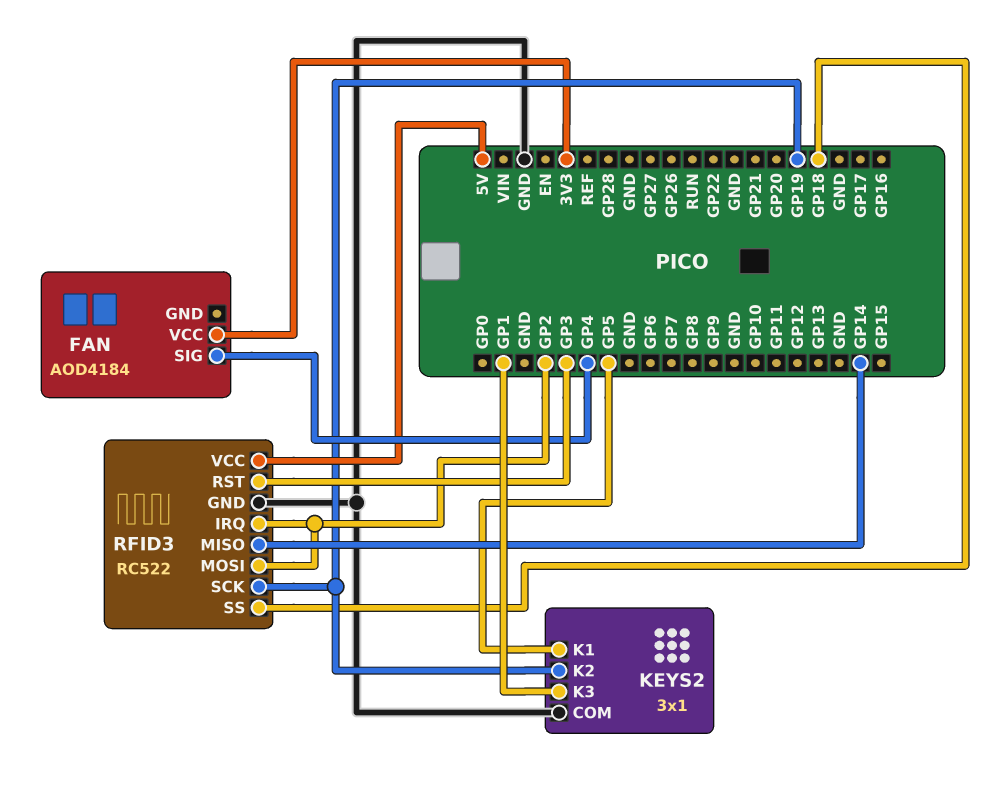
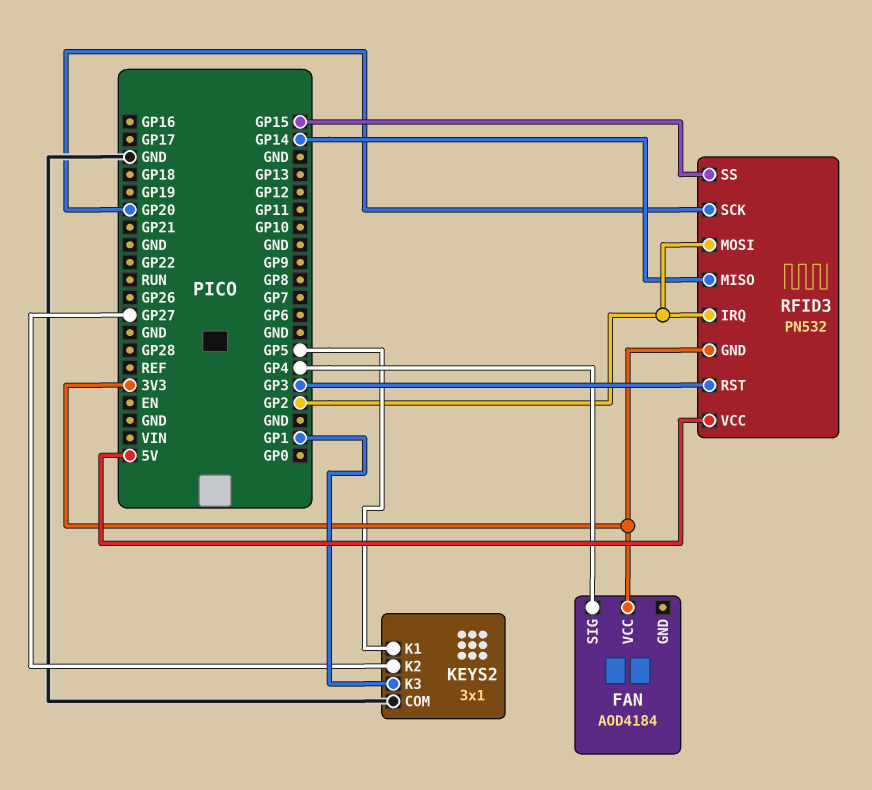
KEYS2 pin K2: GP19 -> GP27
RFID3: RC522 -> PN532
RFID3 pin GND: GND -> 3V3
RFID3 pin SCK: GP19 -> GP20
RFID3 pin SS: GP18 -> GP15

